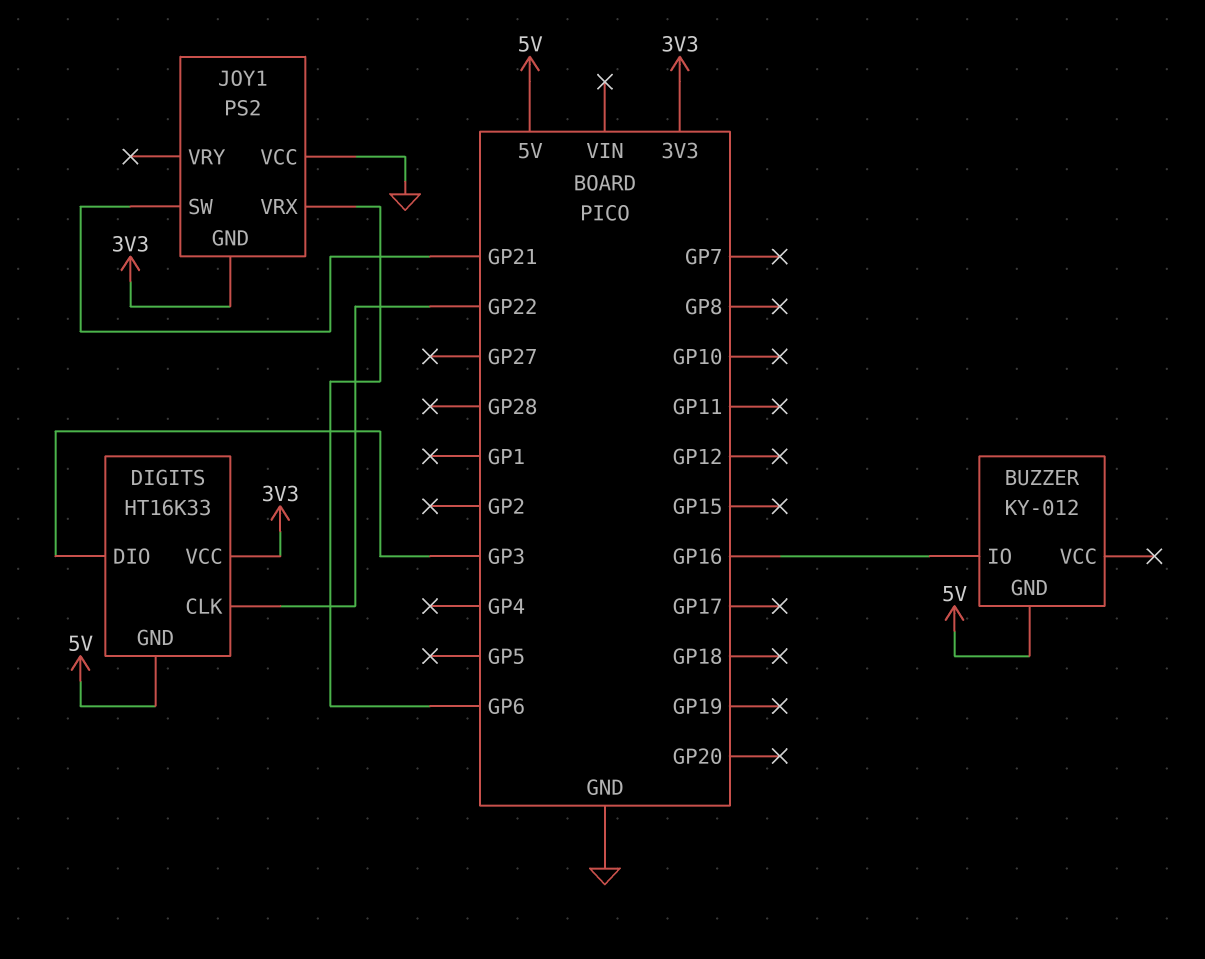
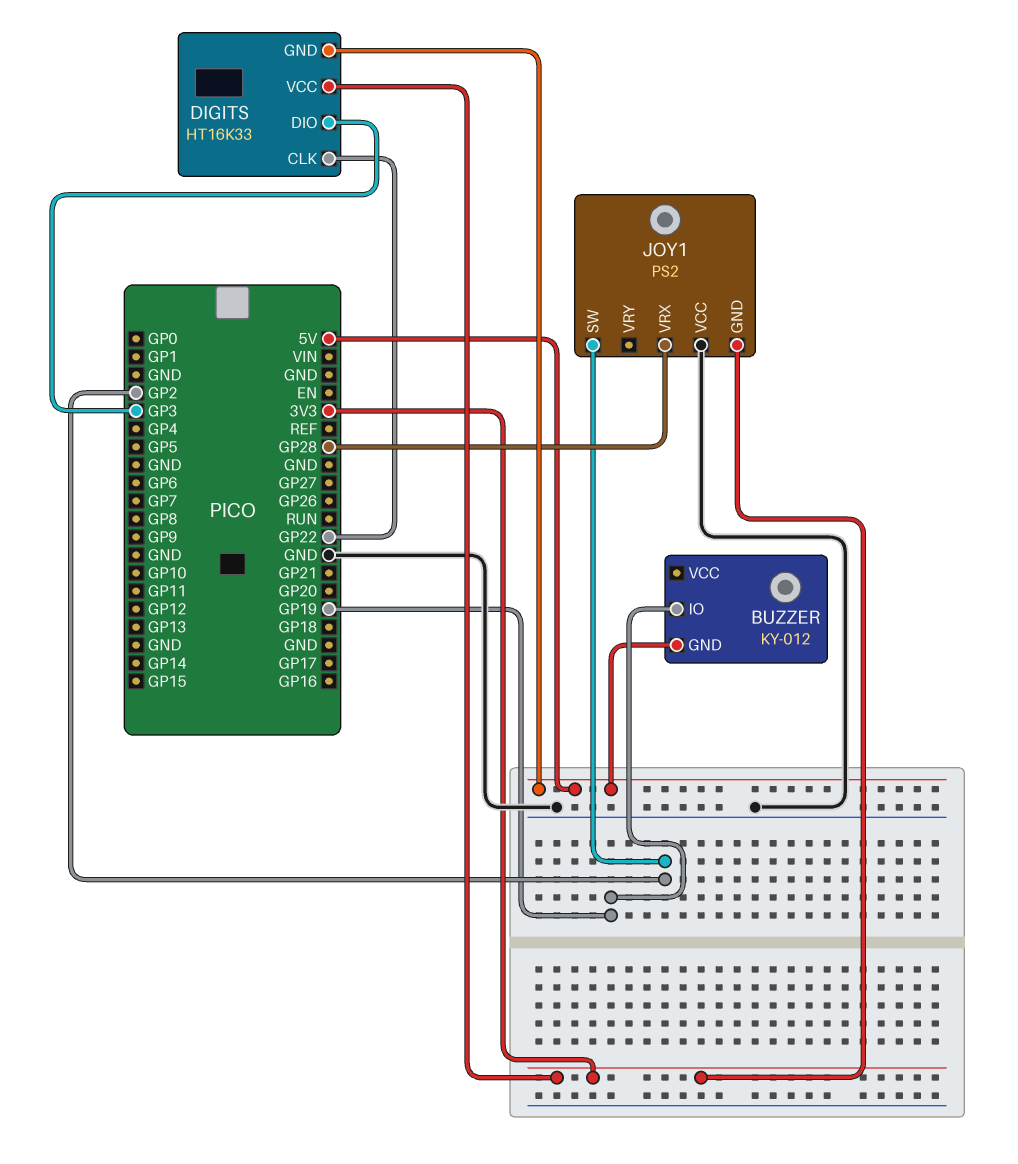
BUZZER pin IO: GP16 -> GP19
JOY1 pin SW: GP21 -> GP2
JOY1 pin VRX: GP6 -> GP28

